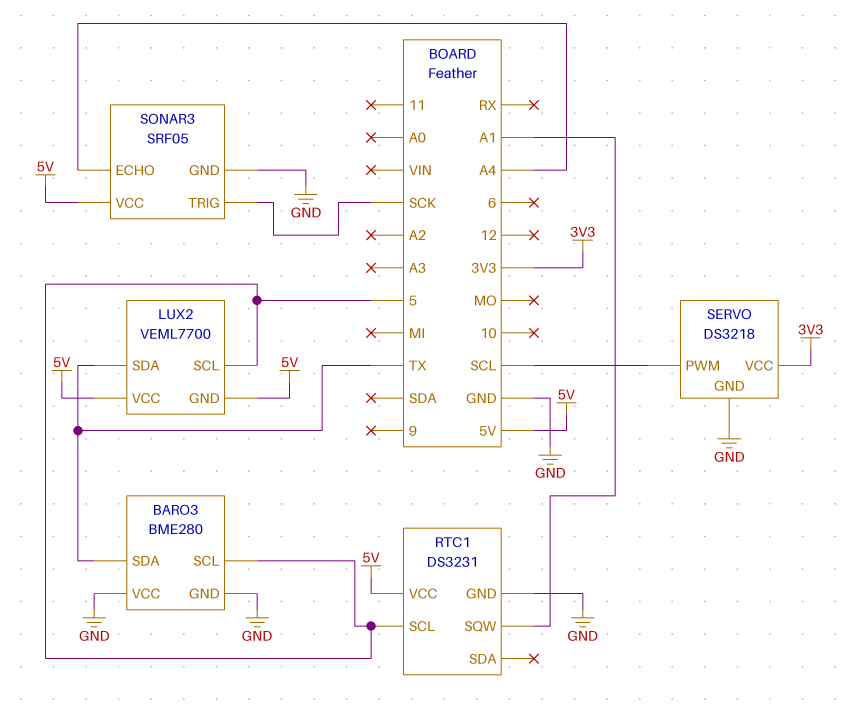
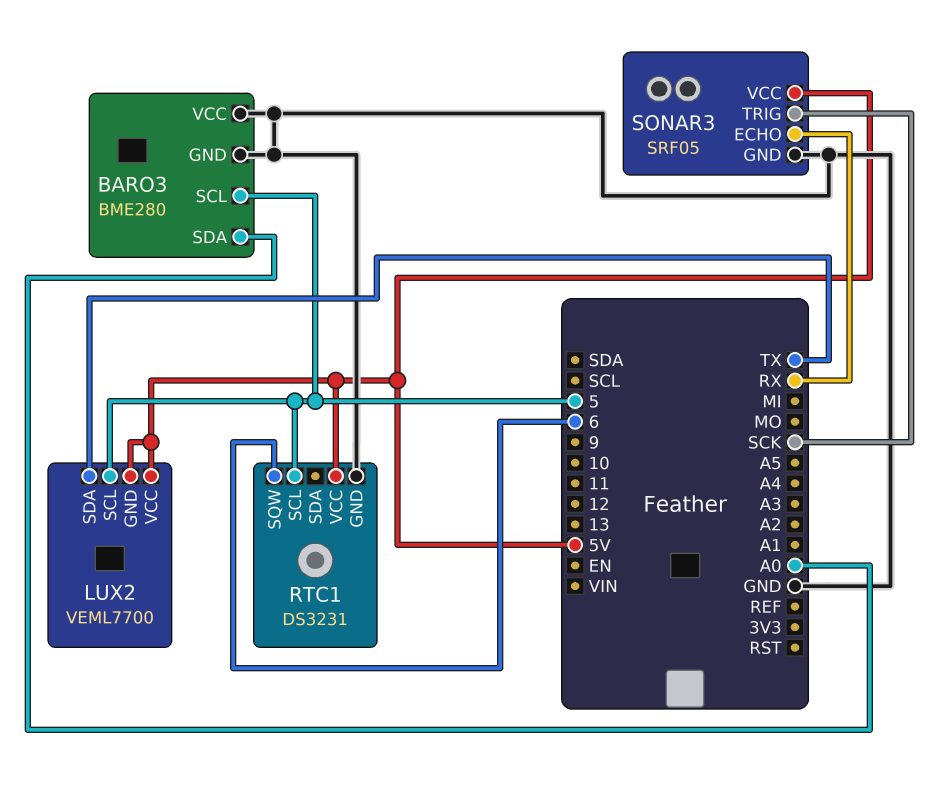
BARO3 pin SDA: TX -> A0
RTC1 pin SQW: A1 -> 6
SERVO: DS3218 -> none
SERVO pin GND: GND -> none
SERVO pin PWM: SCL -> none
SERVO pin VCC: 3V3 -> none
SONAR3 pin ECHO: A4 -> RX

